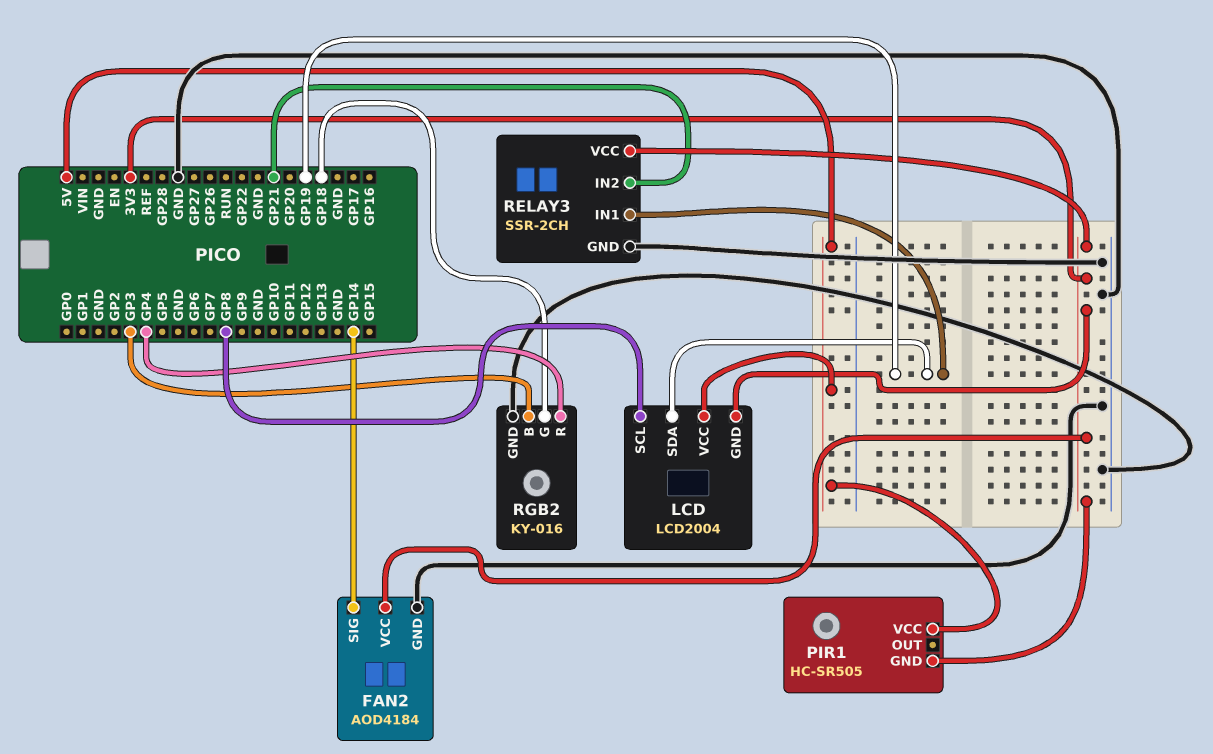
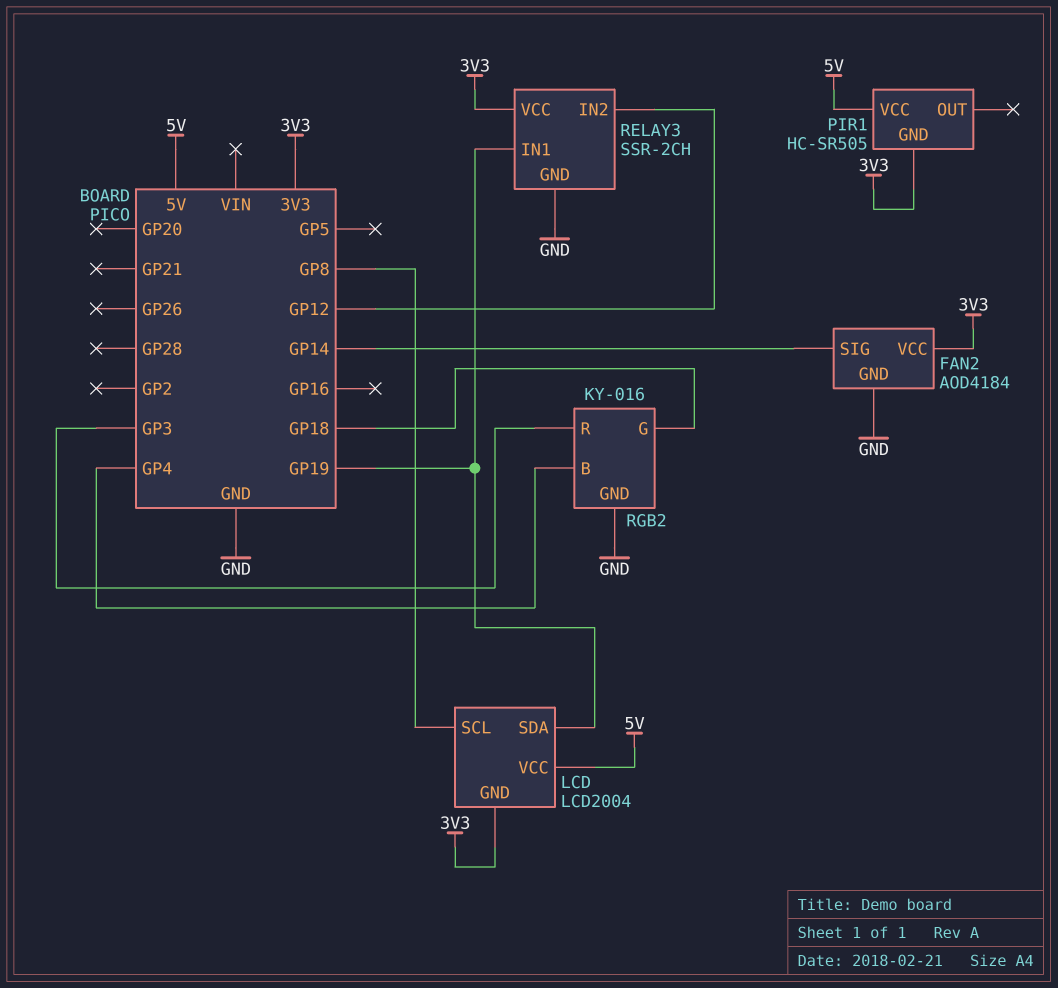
RELAY3 pin IN2: GP21 -> GP12
RGB2 pin B: GP3 -> GP4
RGB2 pin R: GP4 -> GP3

